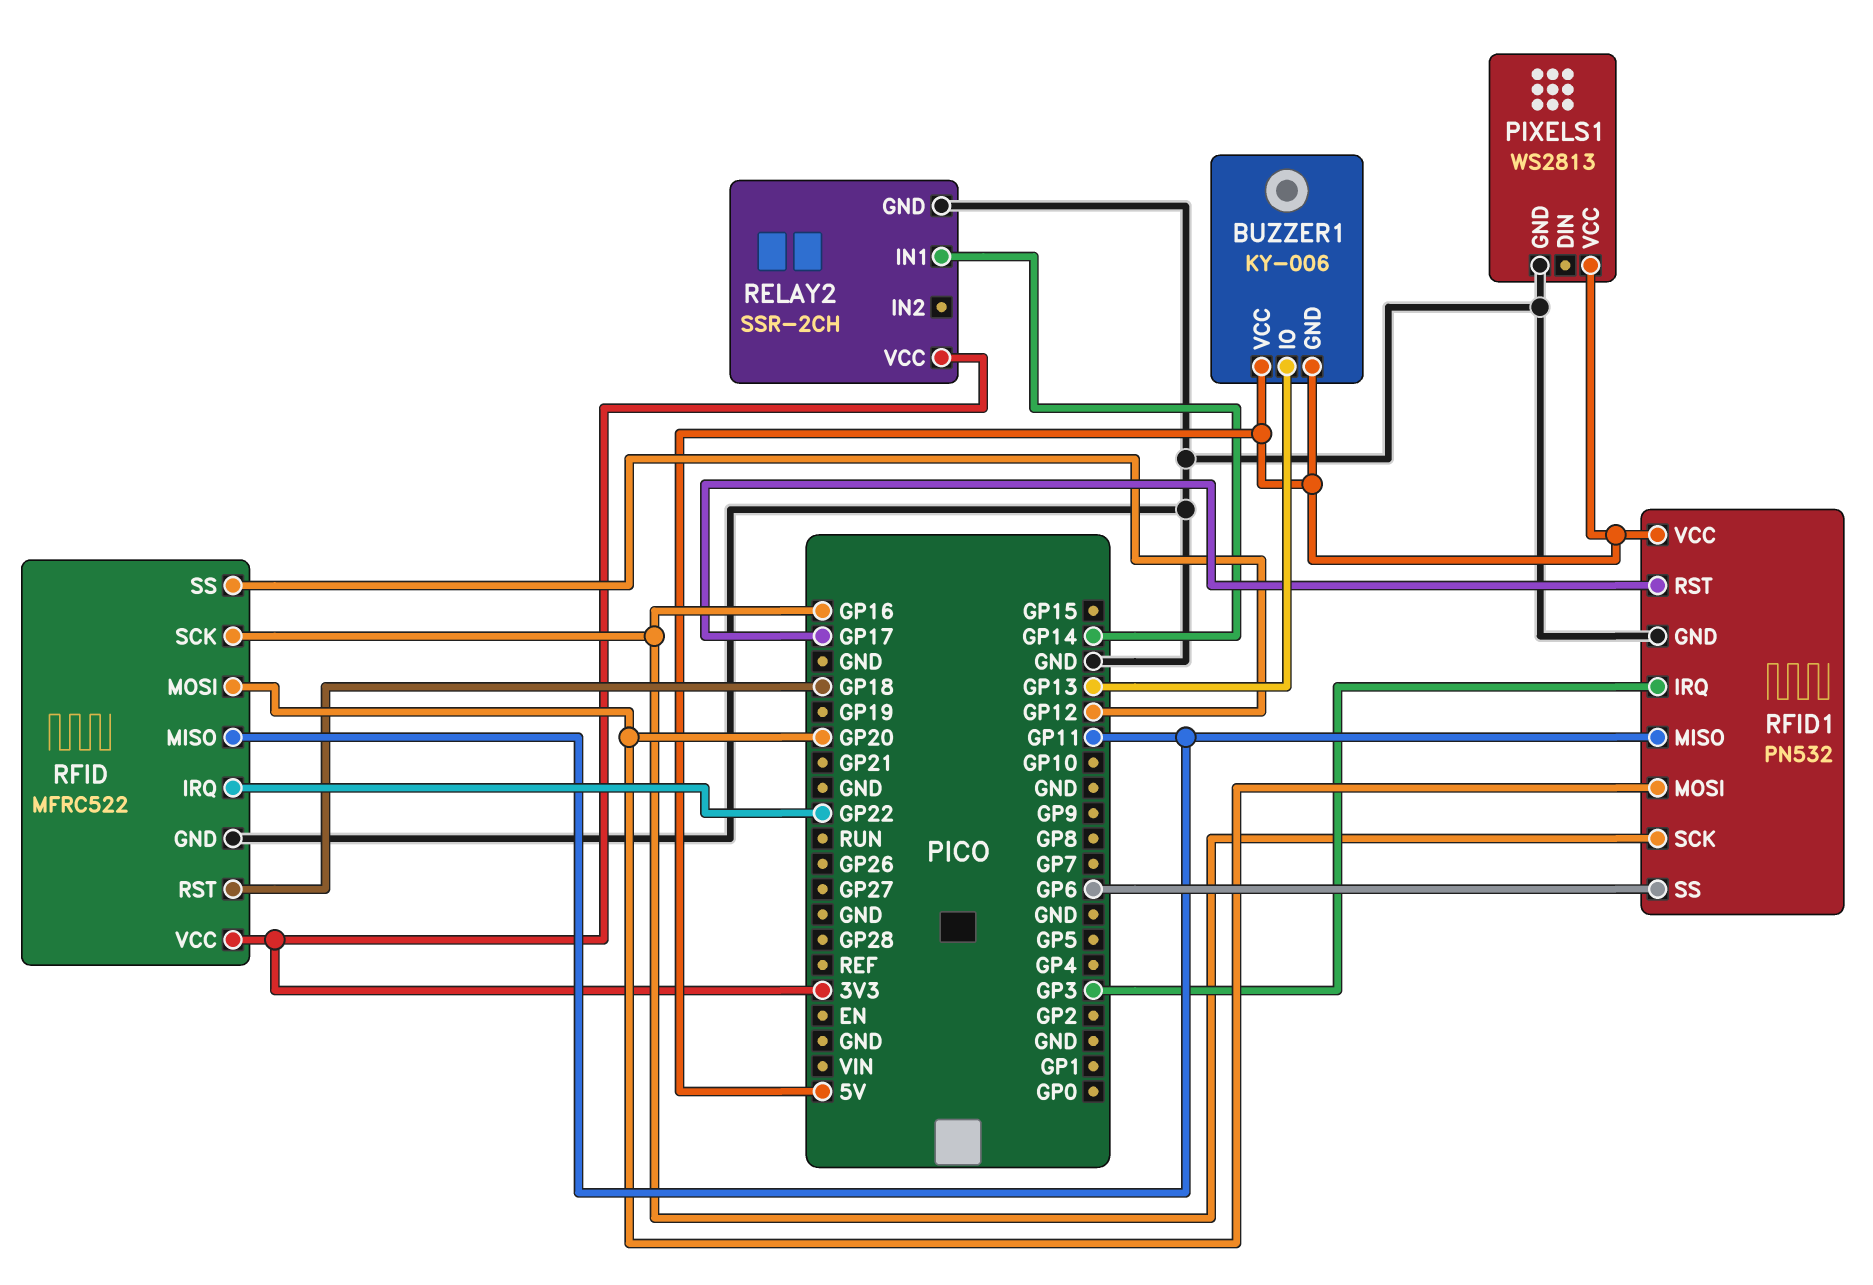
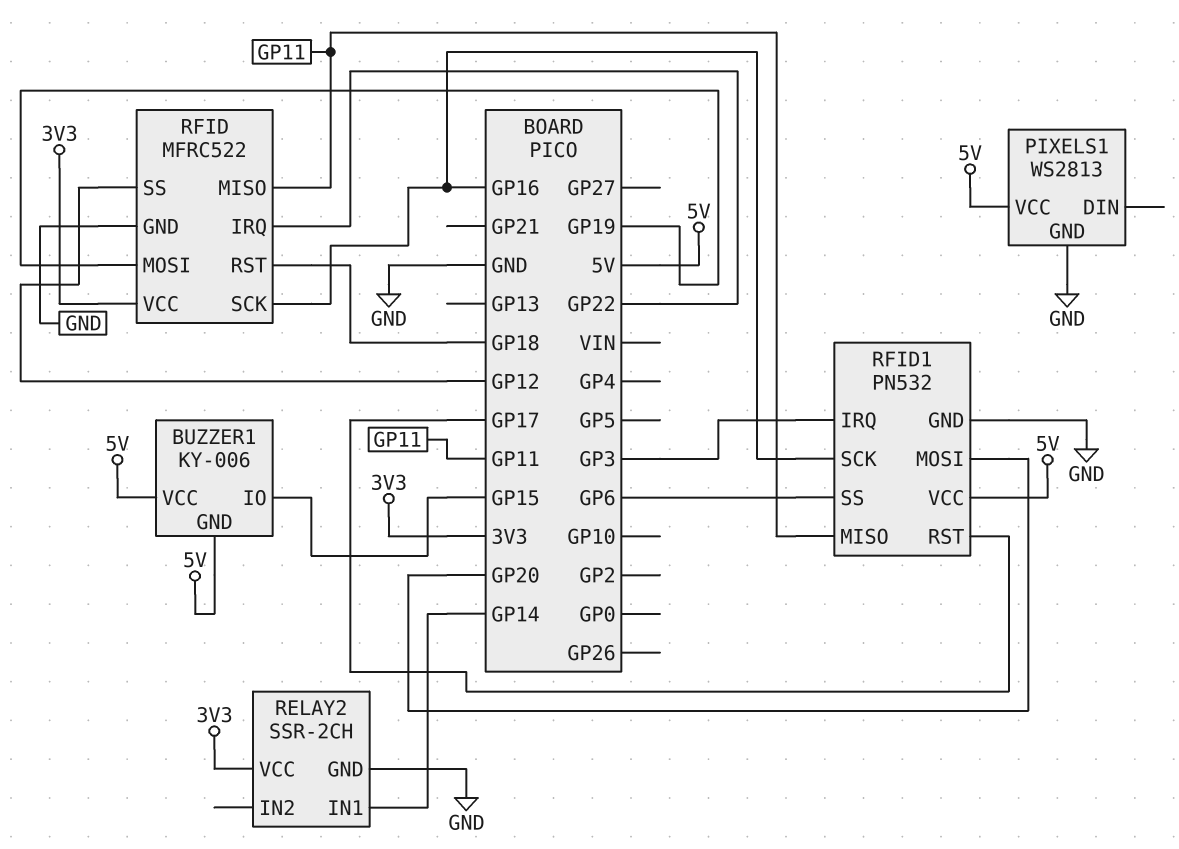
BUZZER1 pin IO: GP13 -> GP15
RFID pin MOSI: GP20 -> GP19

